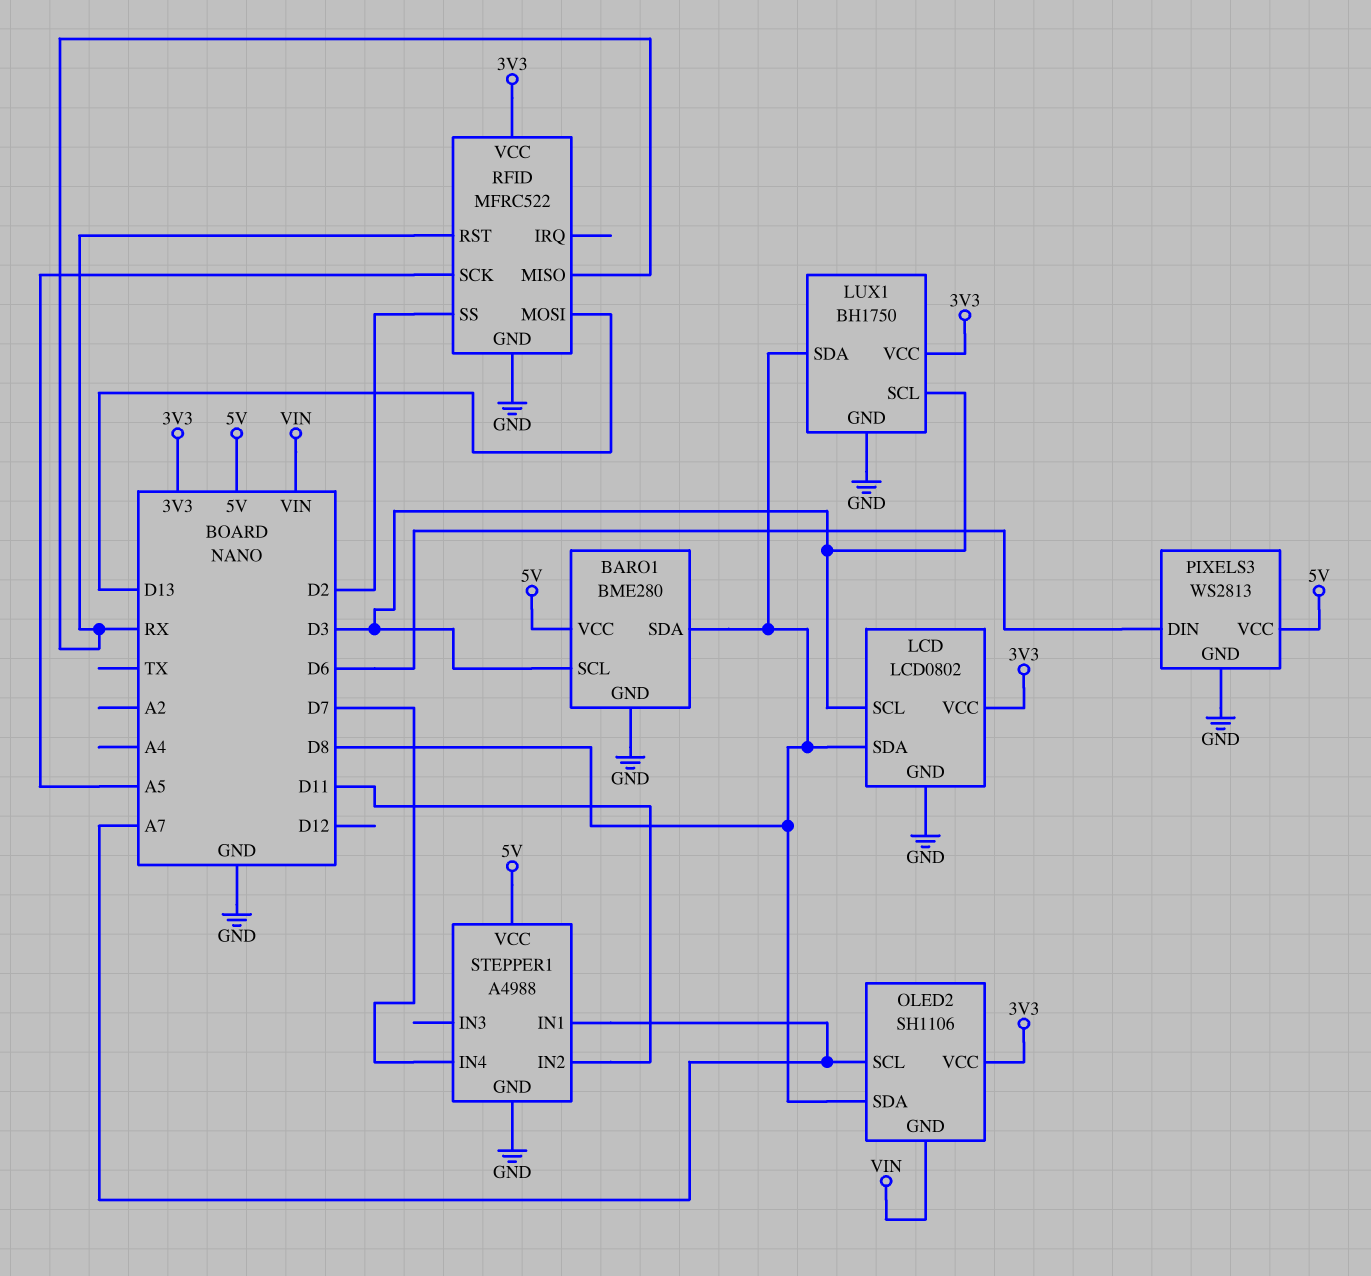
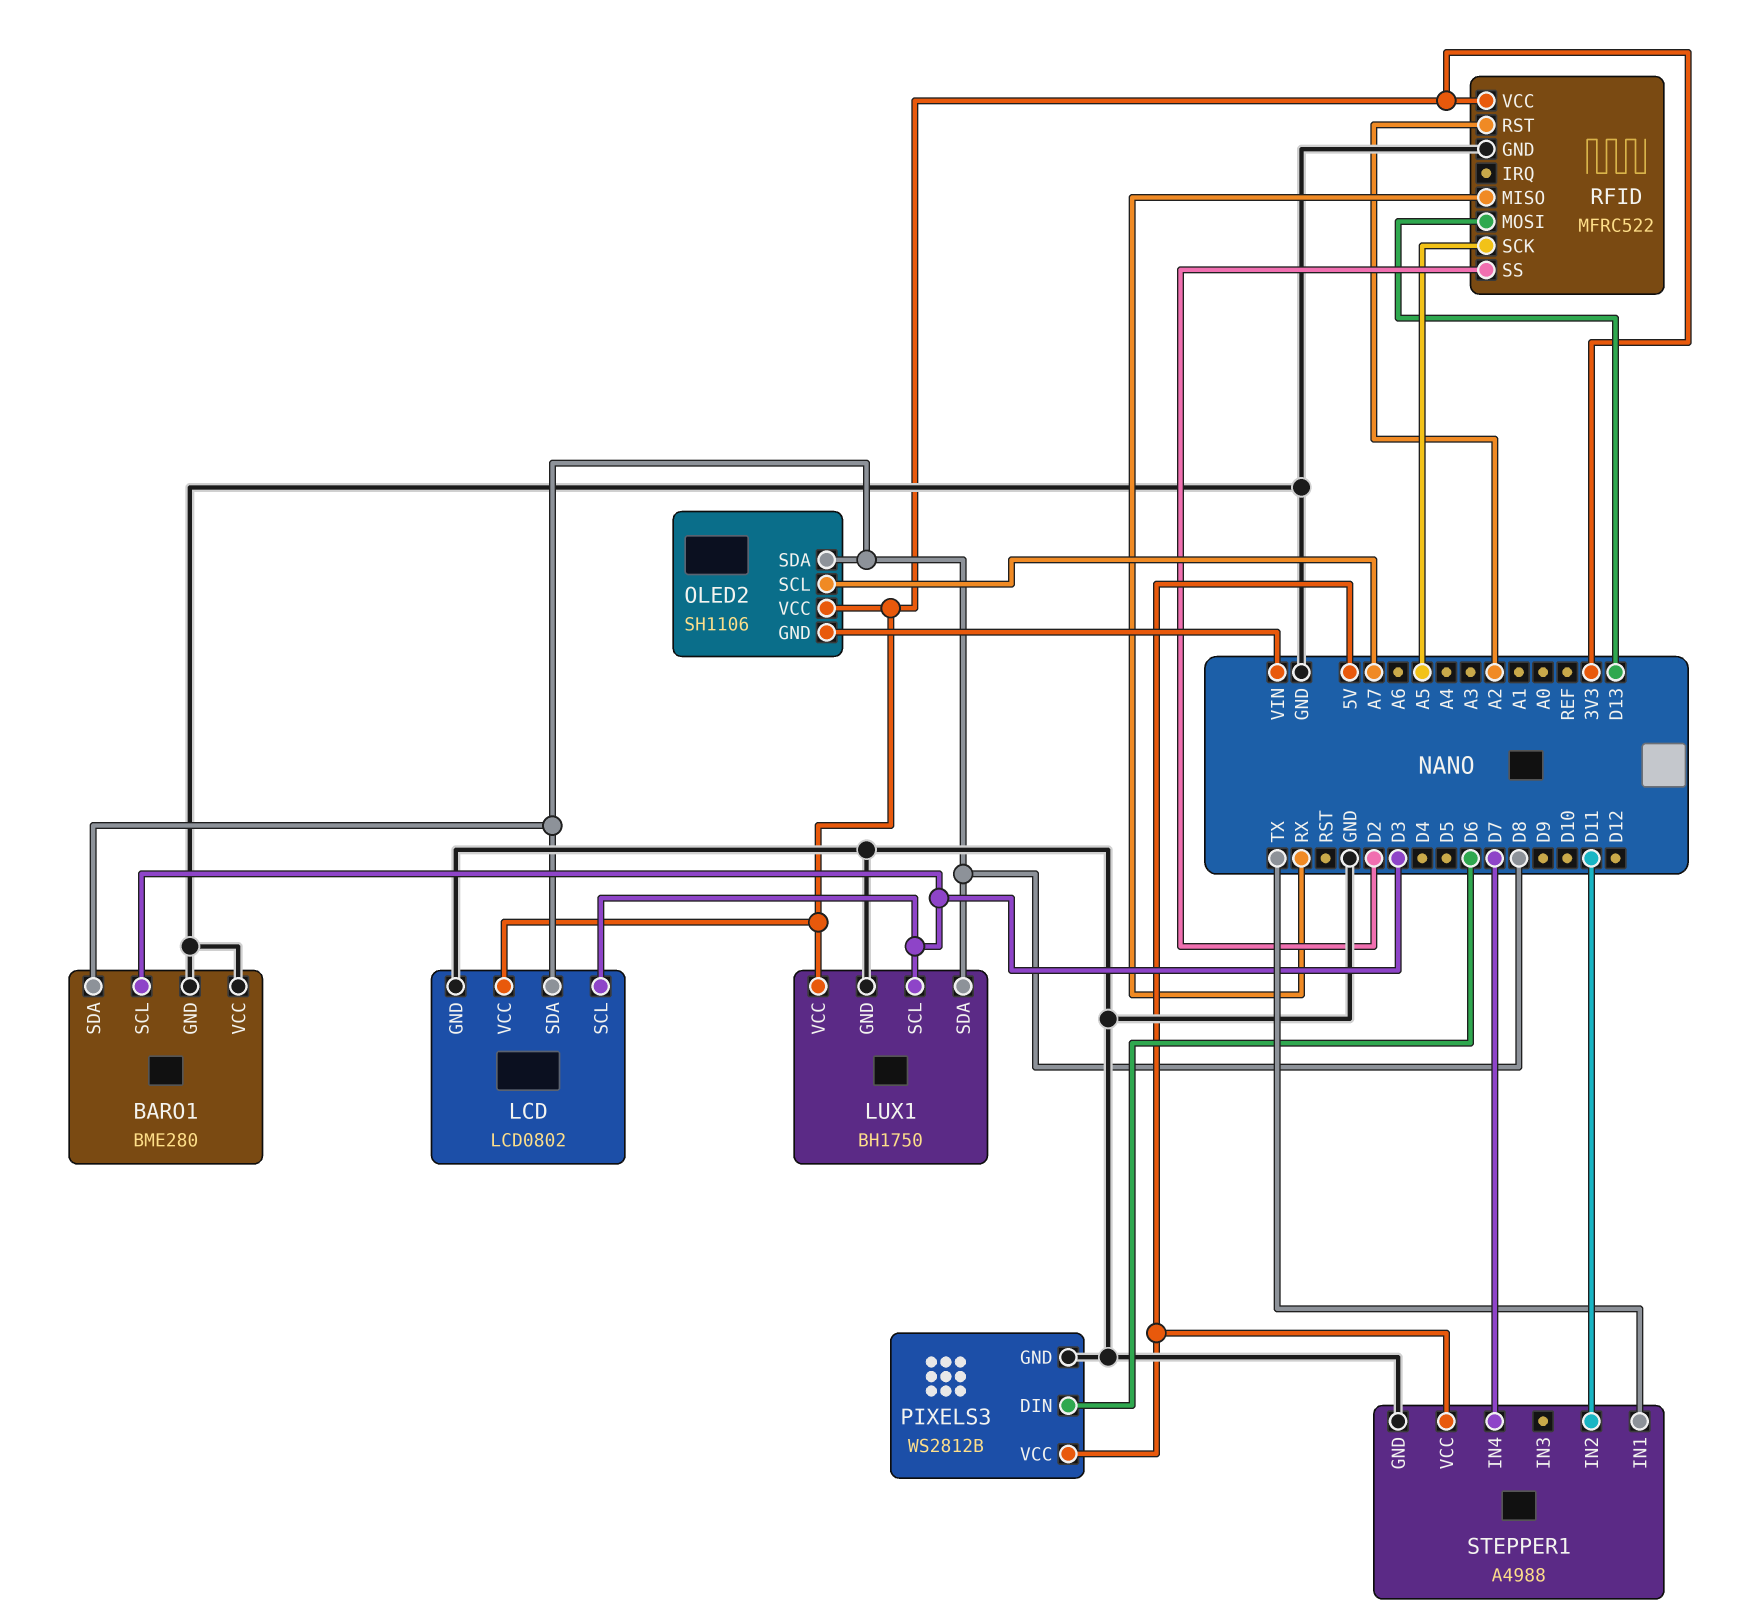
BARO1 pin VCC: 5V -> GND
PIXELS3: WS2813 -> WS2812B
RFID pin RST: RX -> A2
STEPPER1 pin IN1: A7 -> TX

